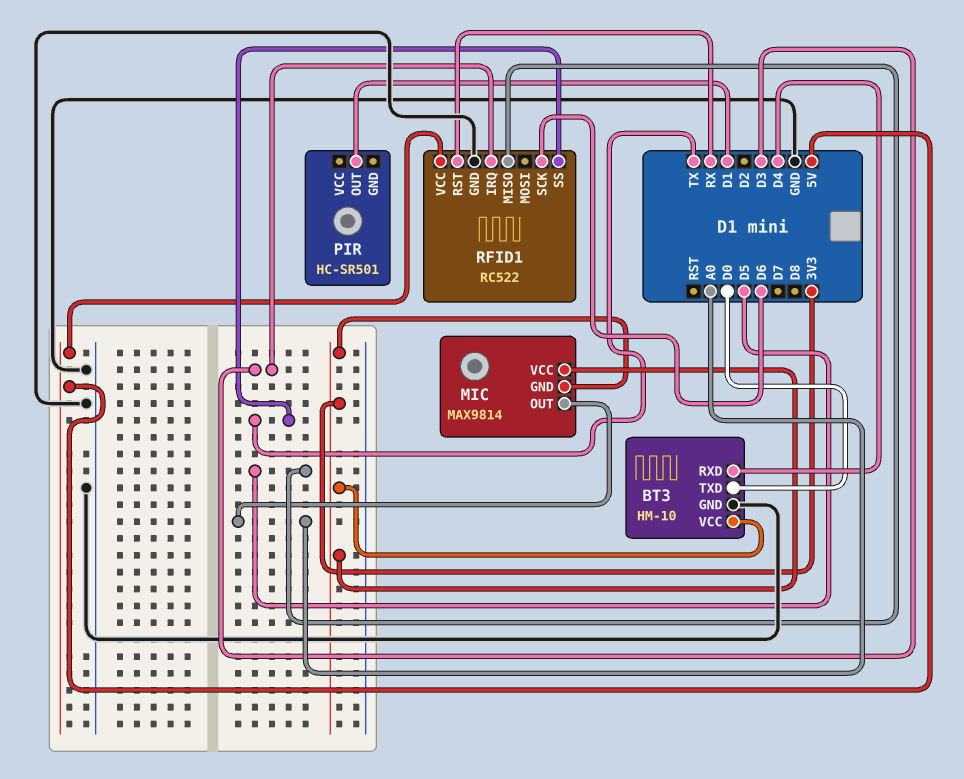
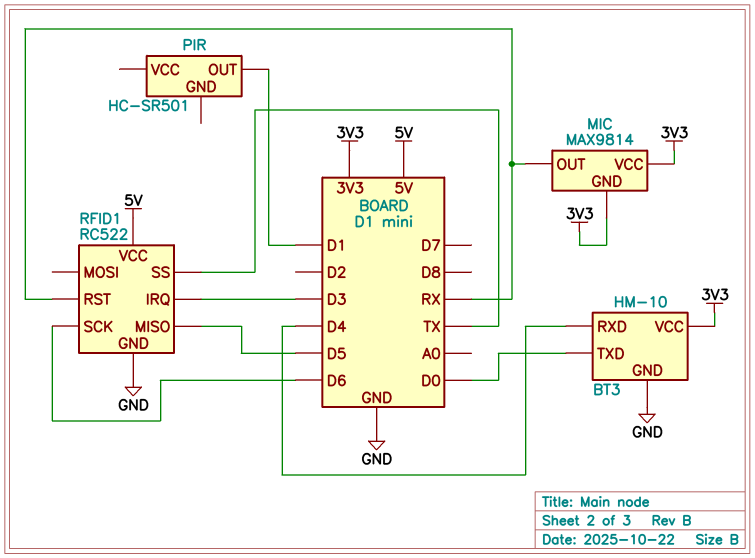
MIC pin OUT: A0 -> RX

